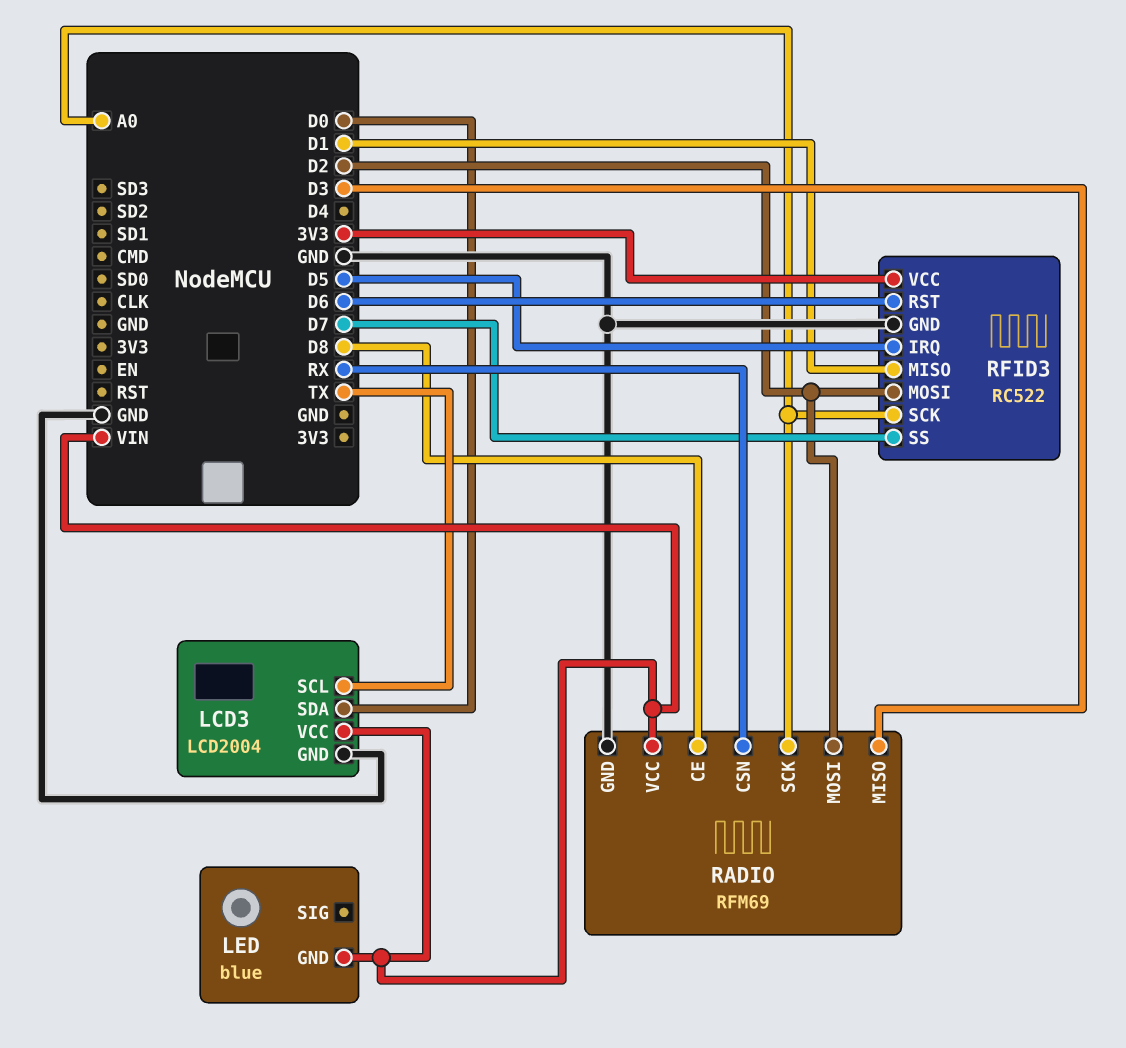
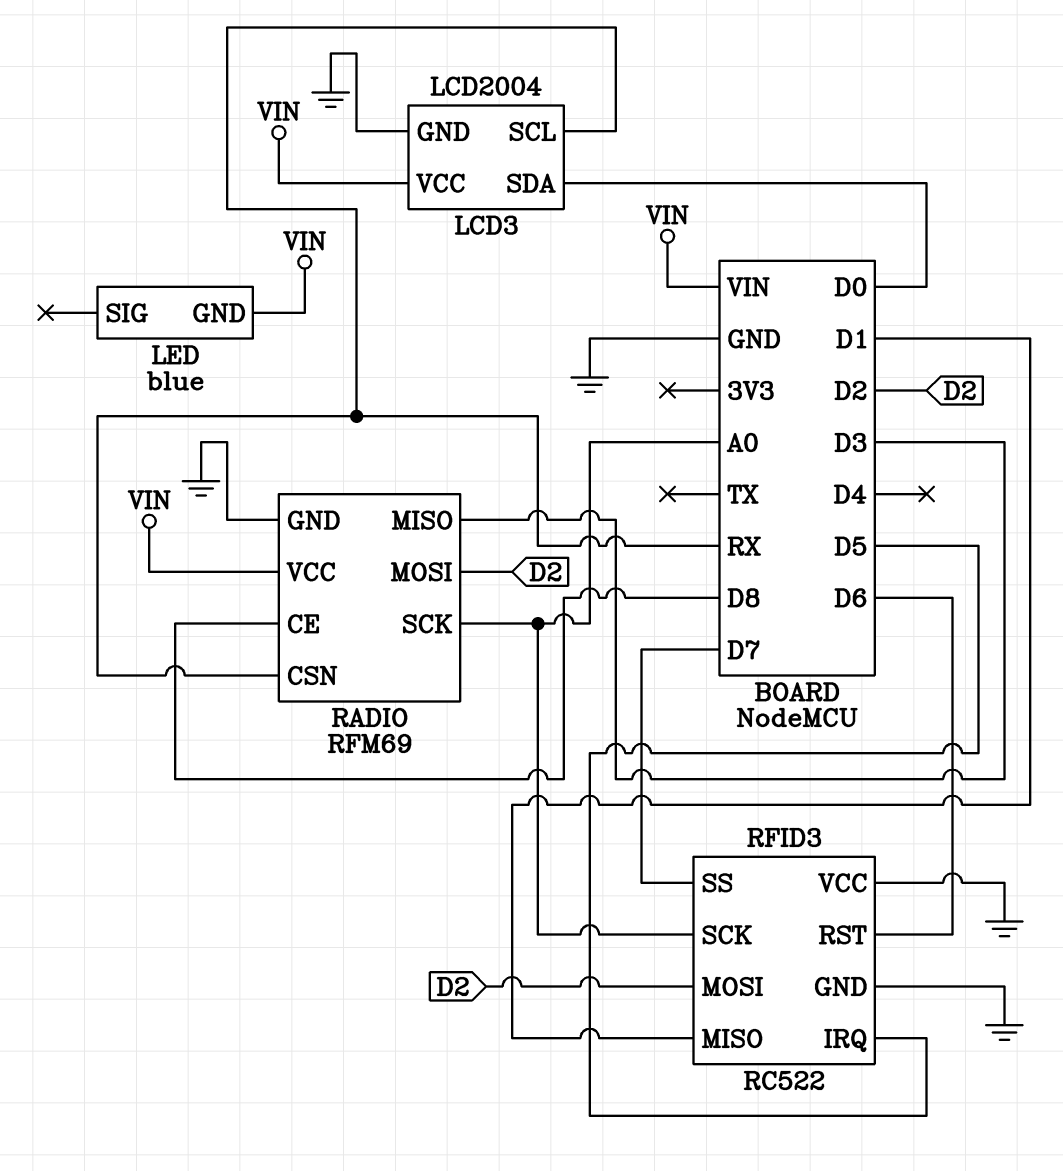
LCD3 pin SCL: TX -> RX
RFID3 pin VCC: 3V3 -> GND

